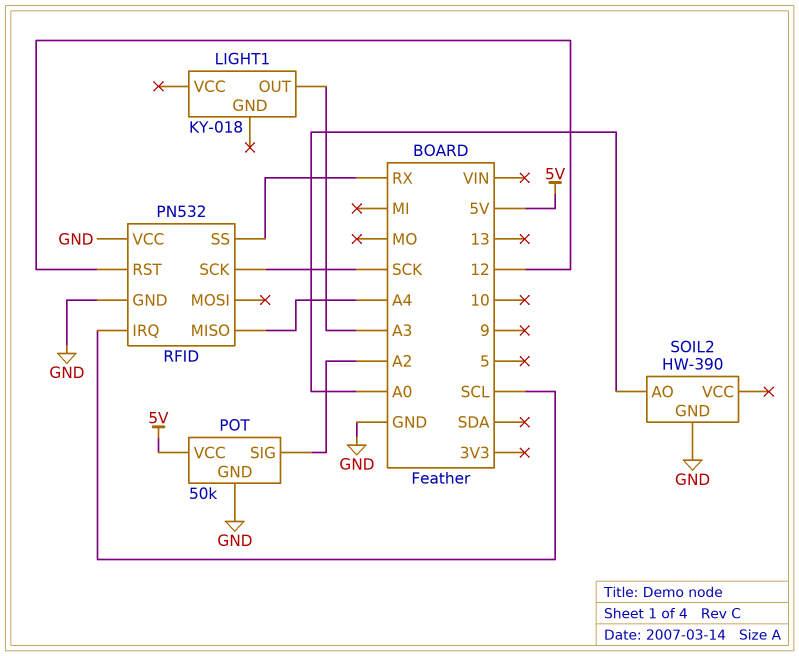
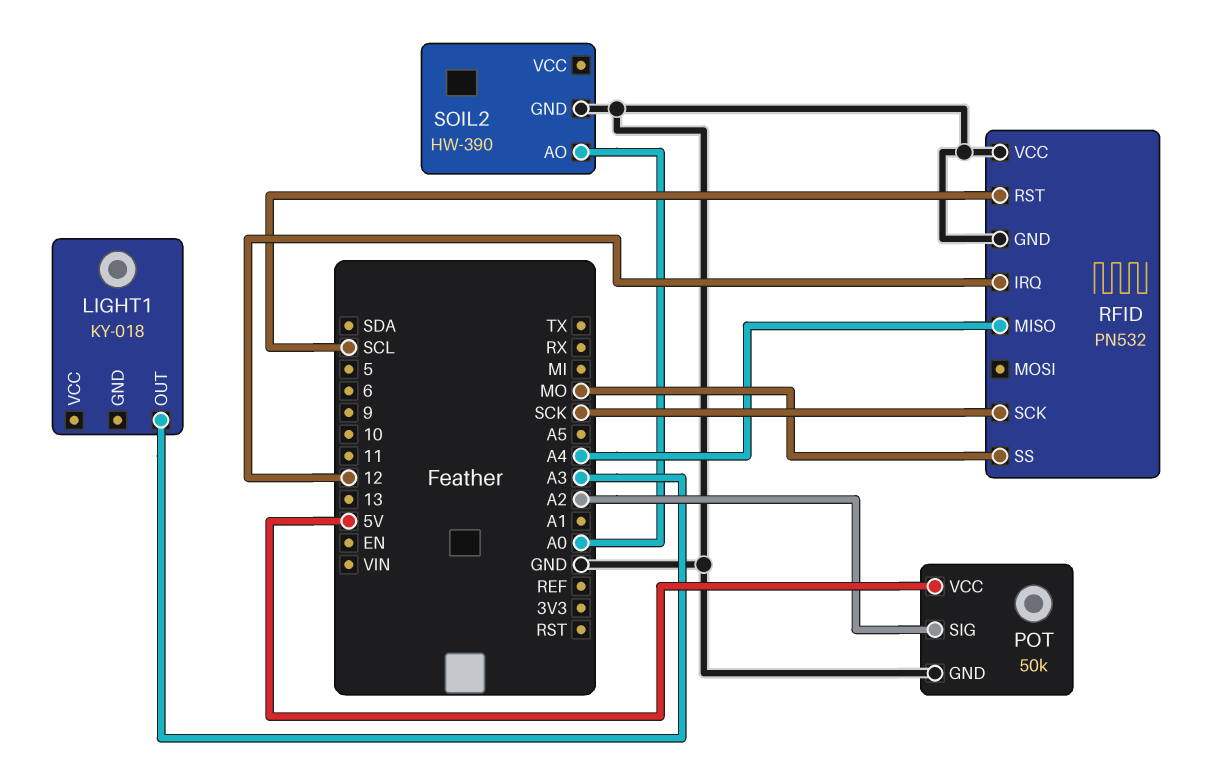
RFID pin IRQ: SCL -> 12
RFID pin RST: 12 -> SCL
RFID pin SS: RX -> MO

